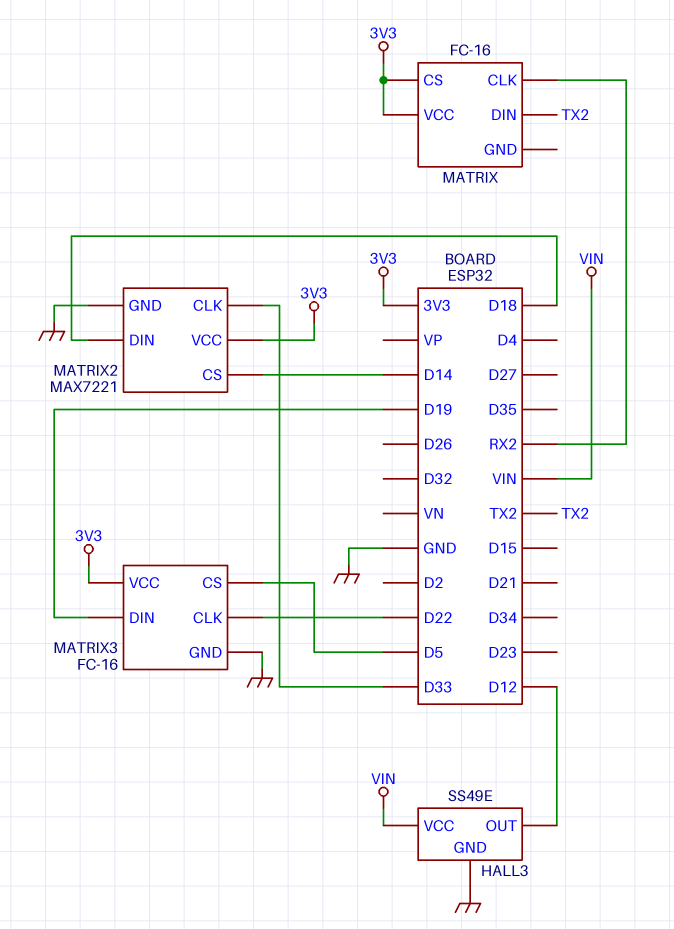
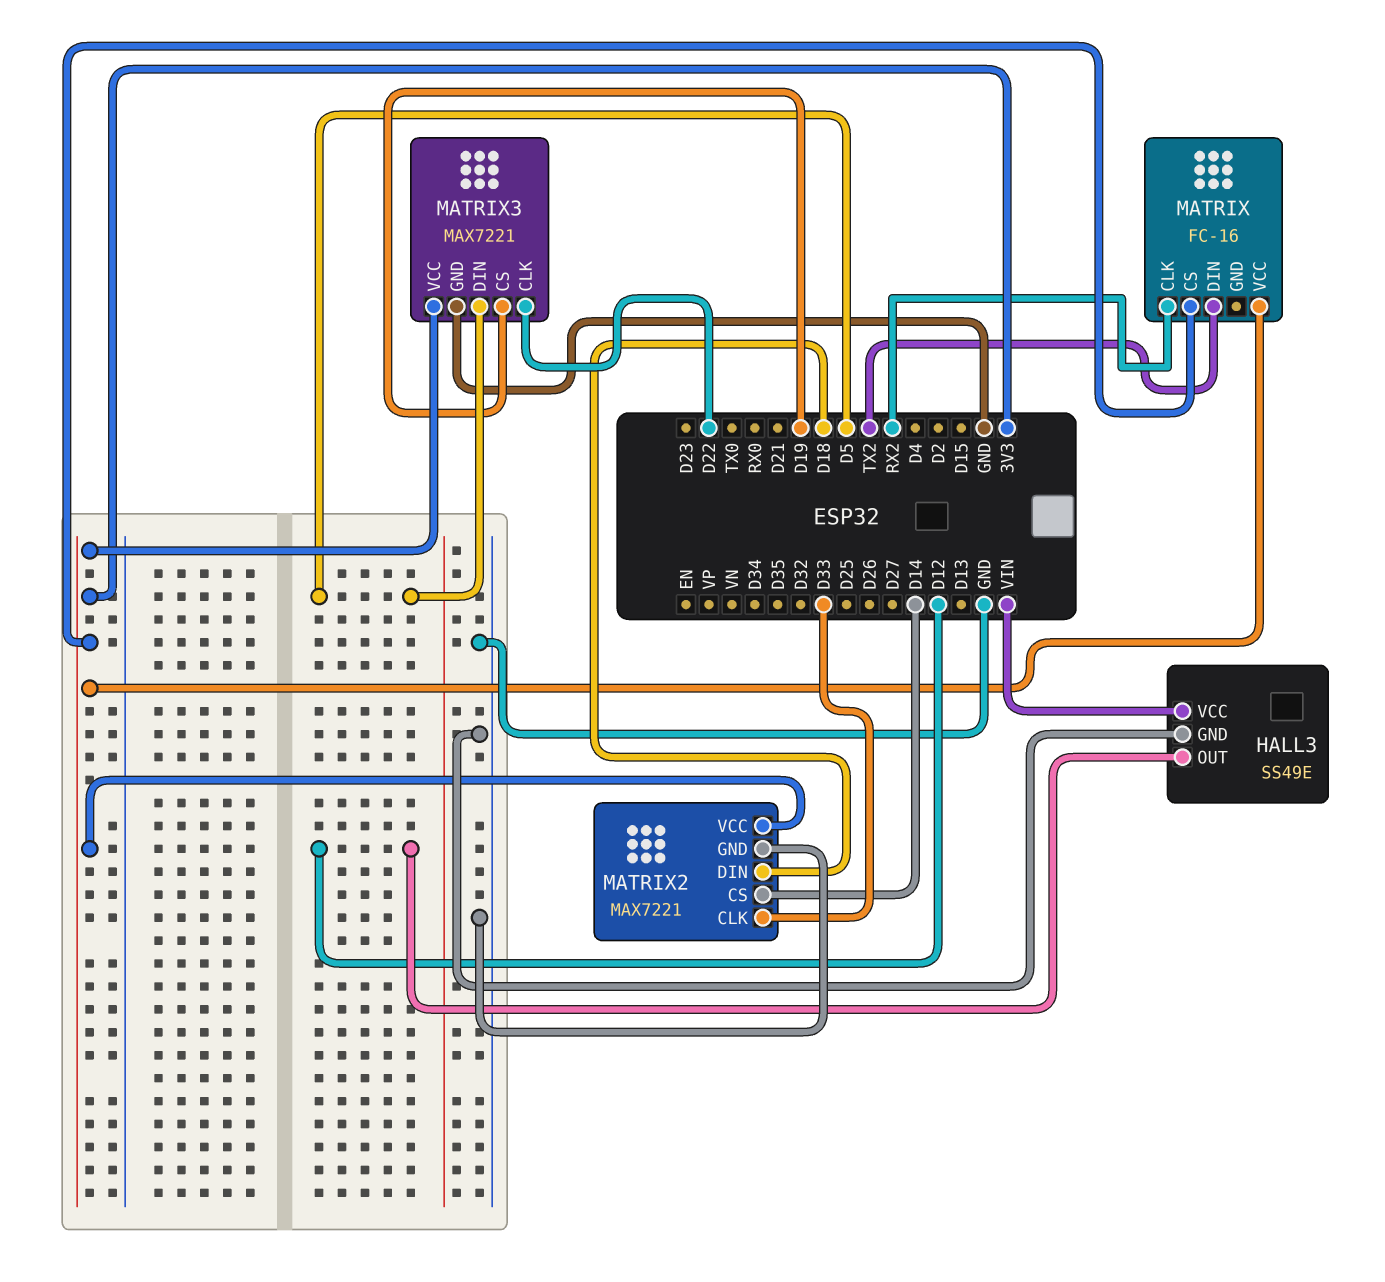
MATRIX3: FC-16 -> MAX7221
MATRIX3 pin CS: D5 -> D19
MATRIX3 pin DIN: D19 -> D5

